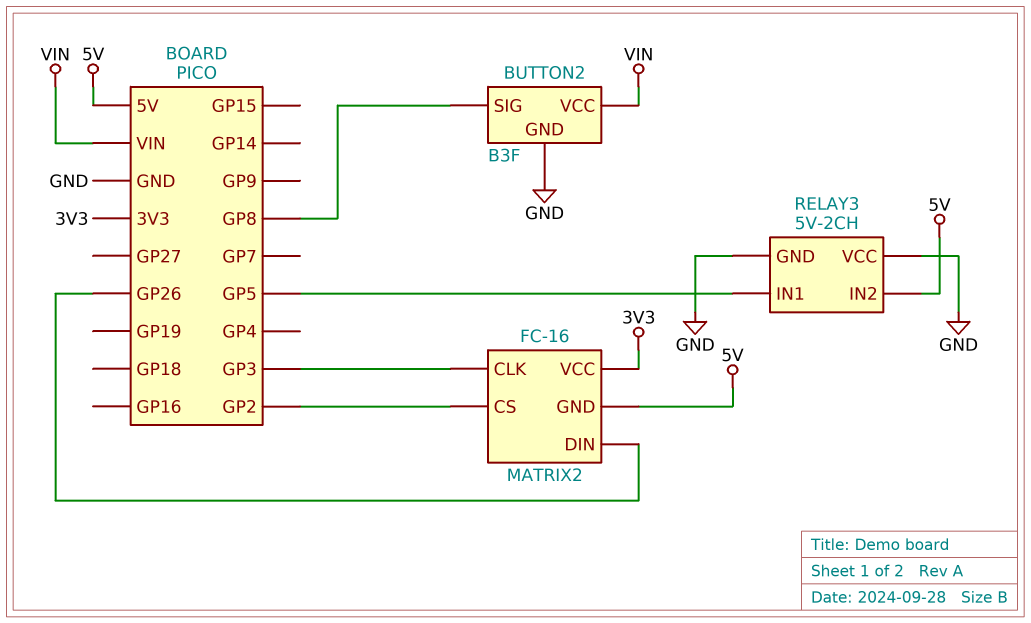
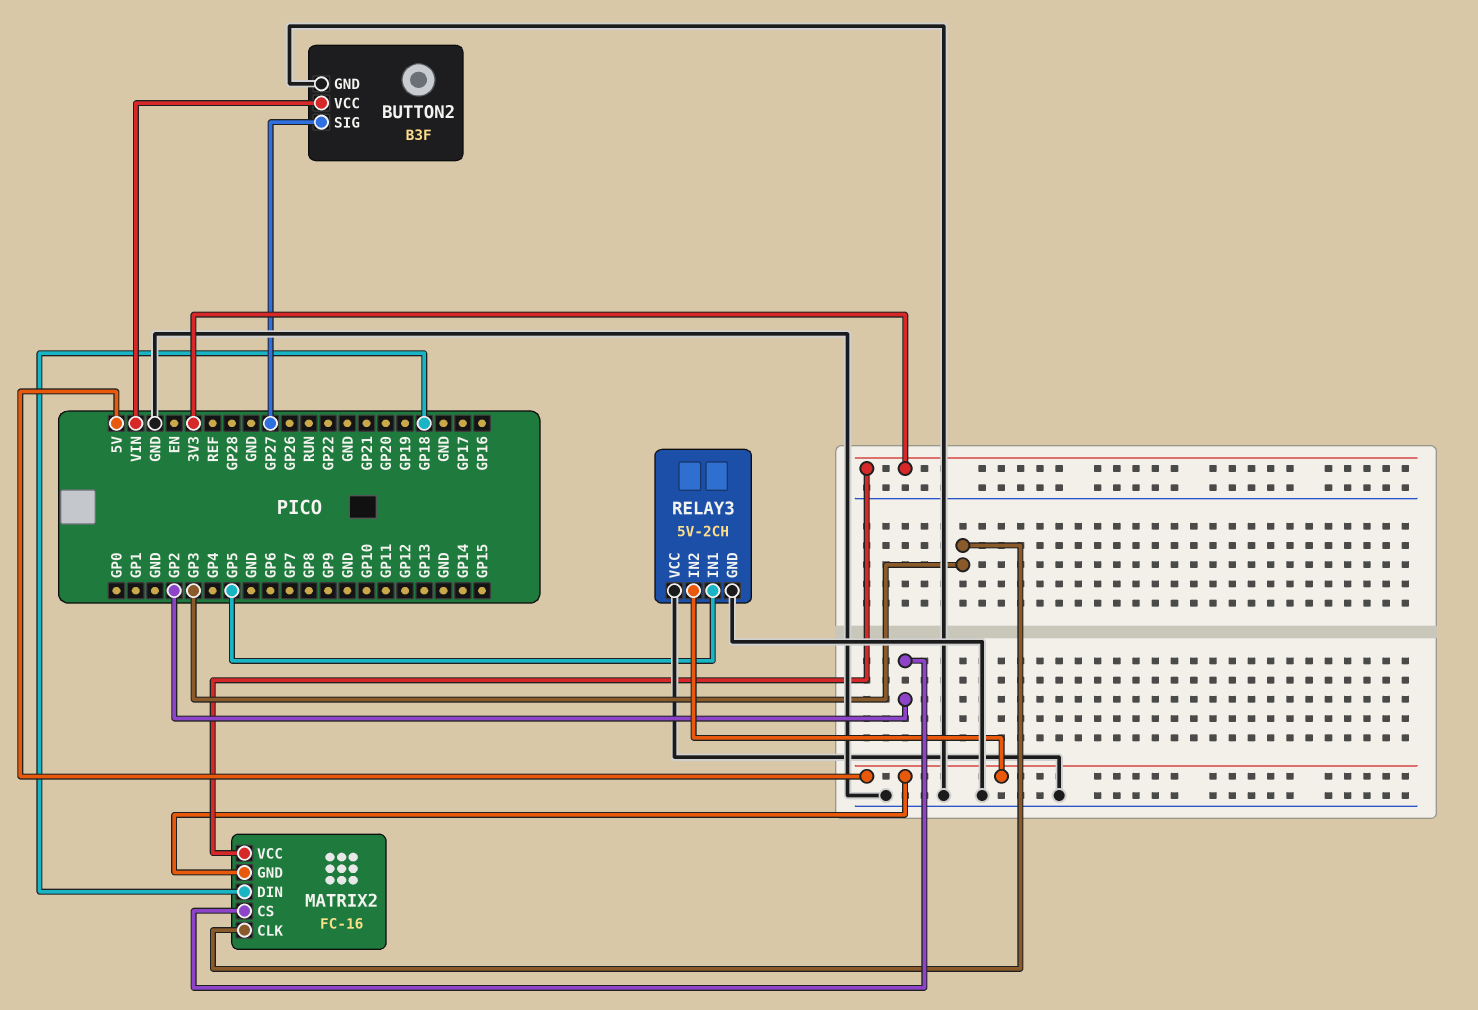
BUTTON2 pin SIG: GP8 -> GP27
MATRIX2 pin DIN: GP26 -> GP18

